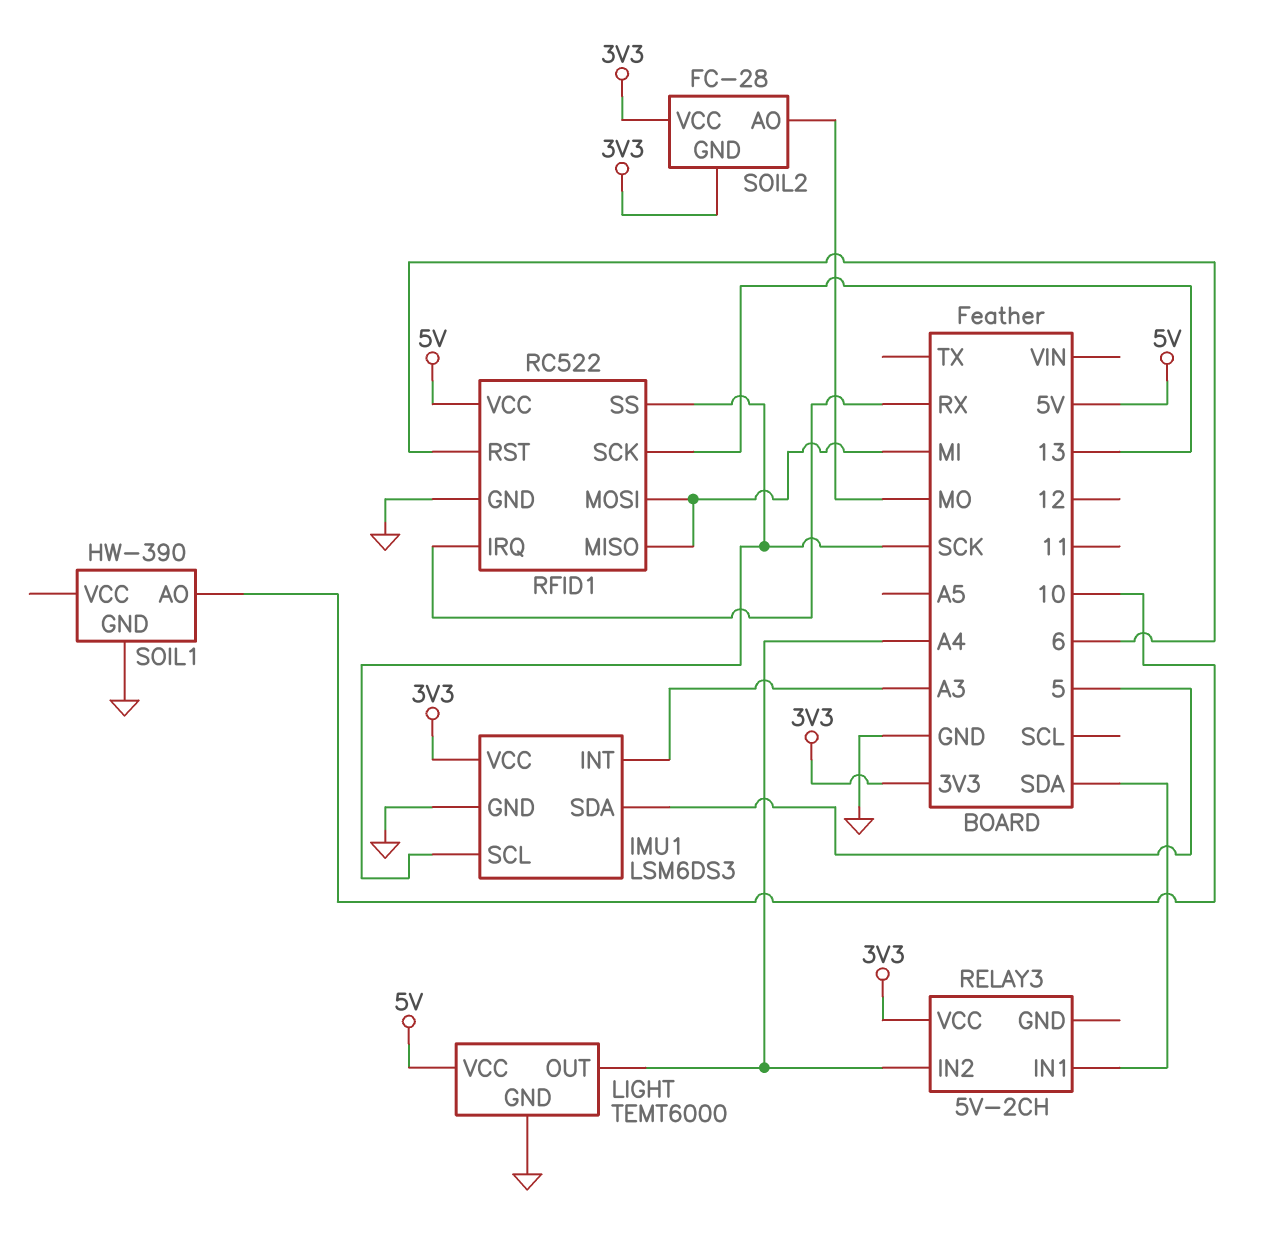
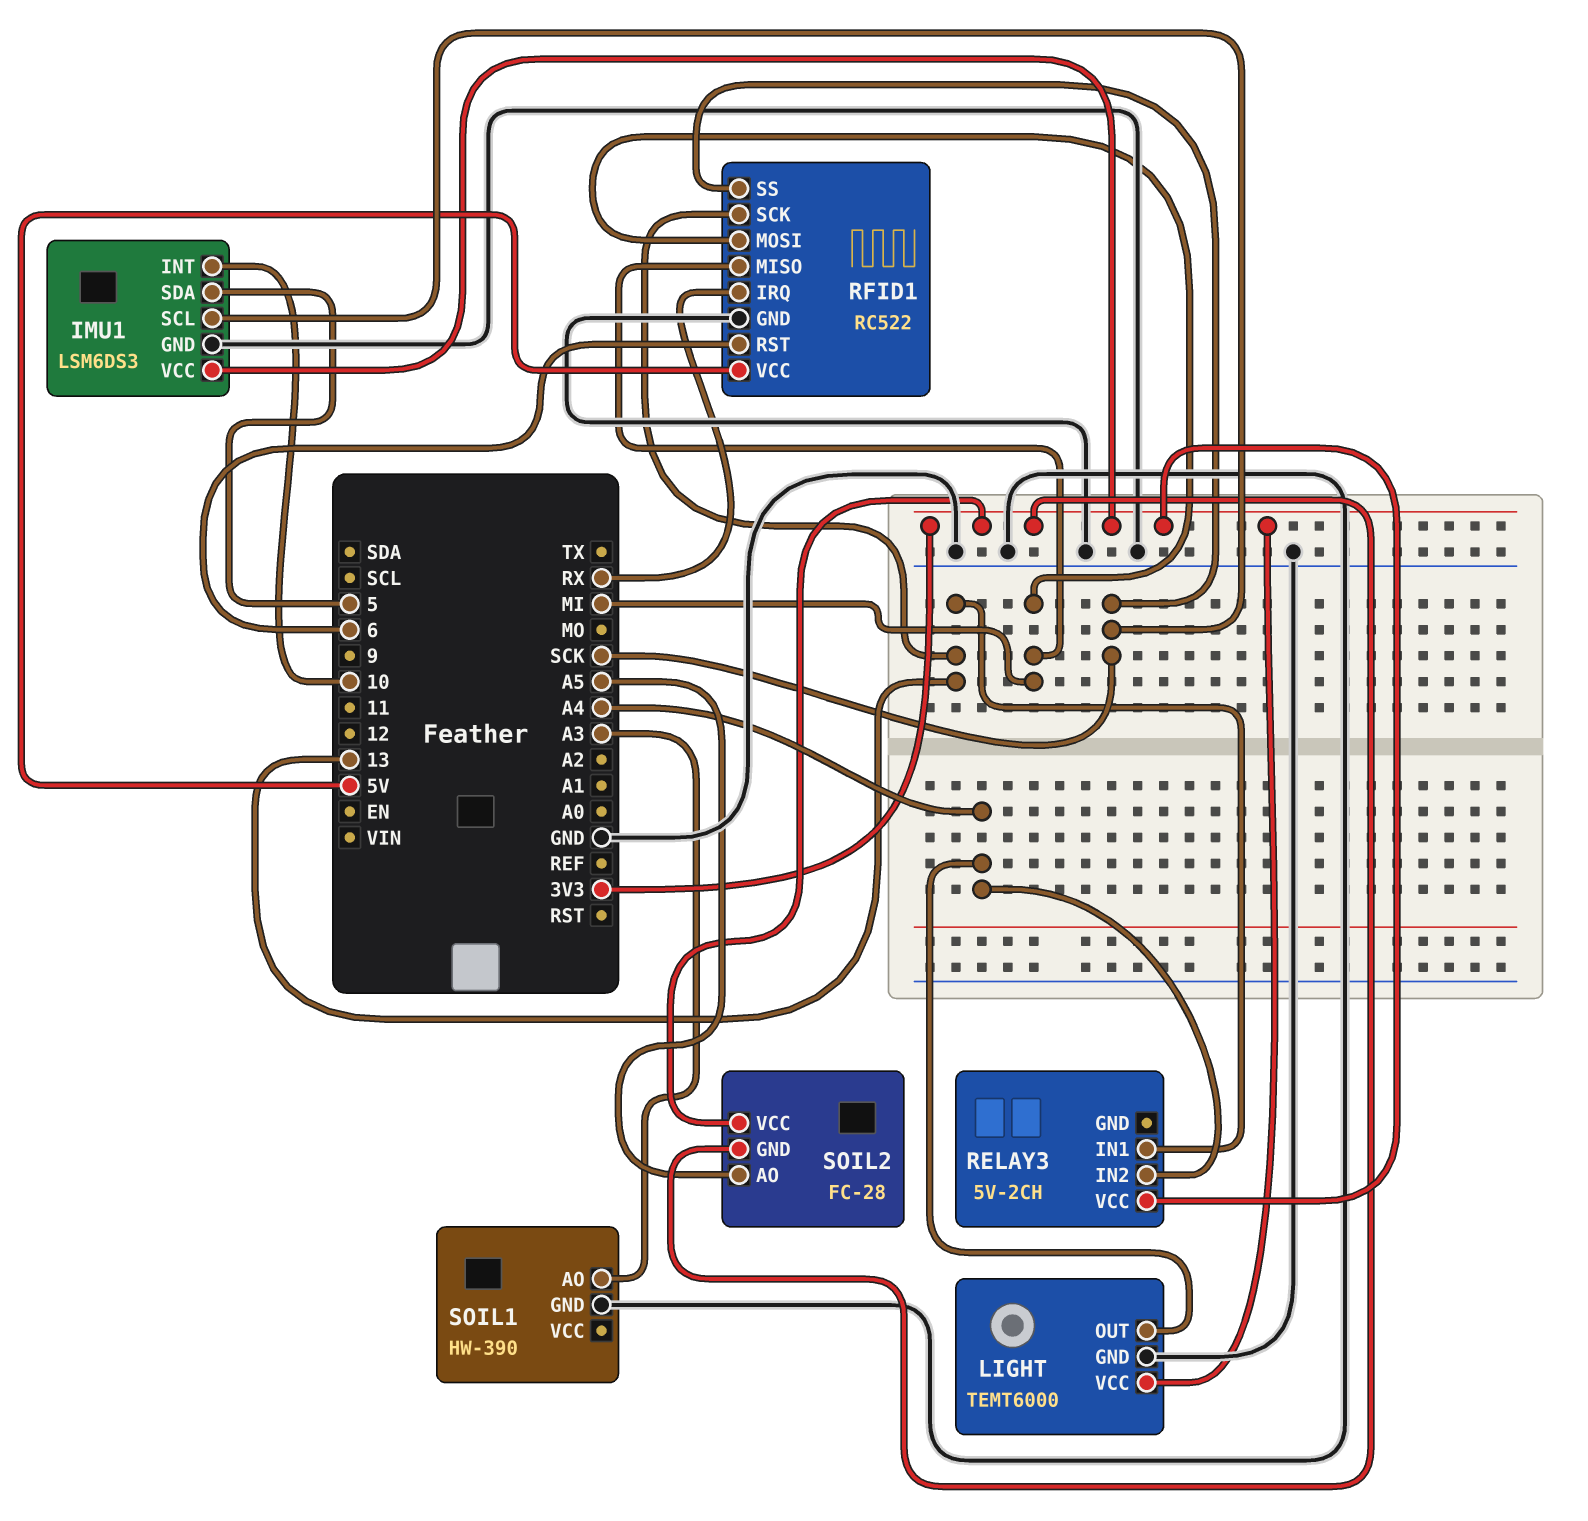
IMU1 pin INT: A3 -> 10
LIGHT pin VCC: 5V -> 3V3
RELAY3 pin IN1: SDA -> 13
SOIL1 pin AO: 10 -> A3
SOIL2 pin AO: MO -> A5

